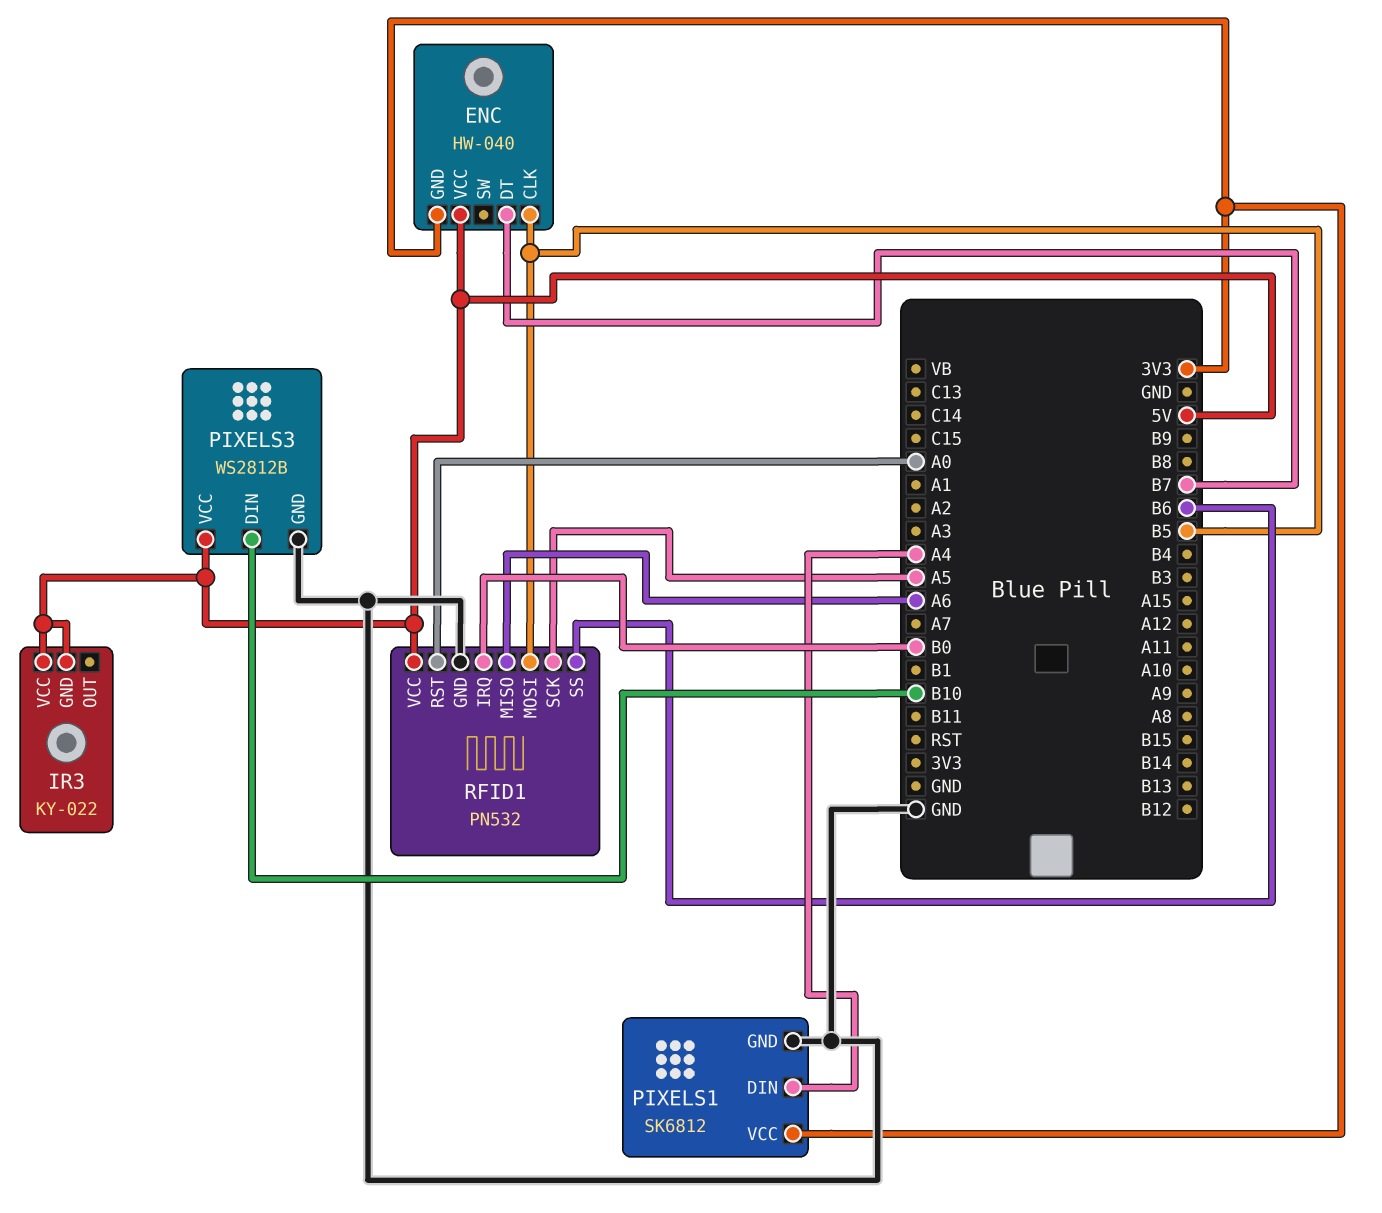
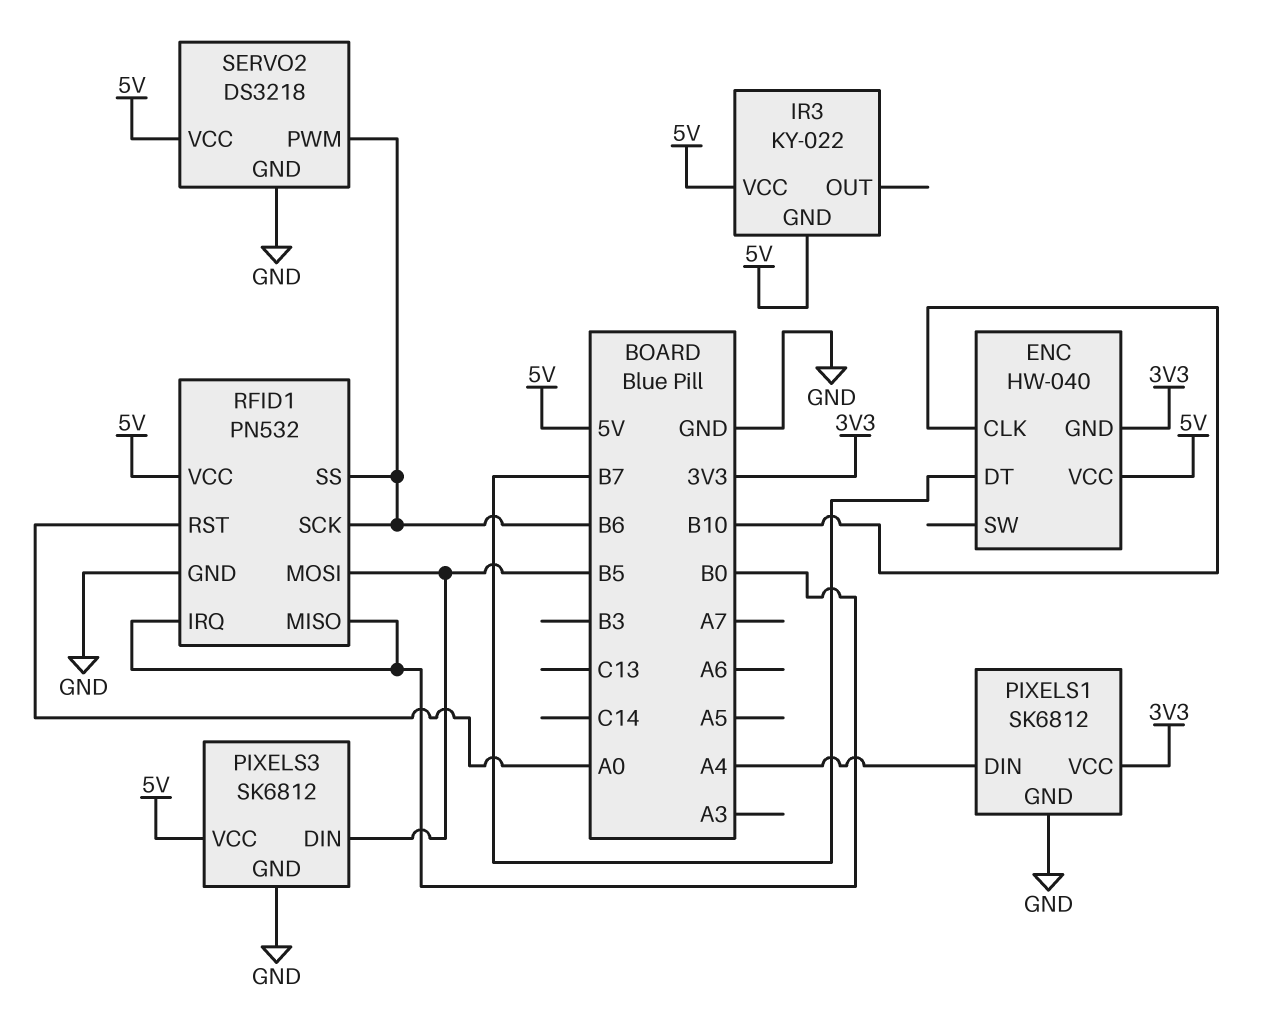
ENC pin CLK: B5 -> B10
PIXELS3: WS2812B -> SK6812
PIXELS3 pin DIN: B10 -> B5
RFID1 pin MISO: A6 -> B0
RFID1 pin SCK: A5 -> B6
SERVO2: none -> DS3218
SERVO2 pin GND: none -> GND
SERVO2 pin PWM: none -> B6
SERVO2 pin VCC: none -> 5V

